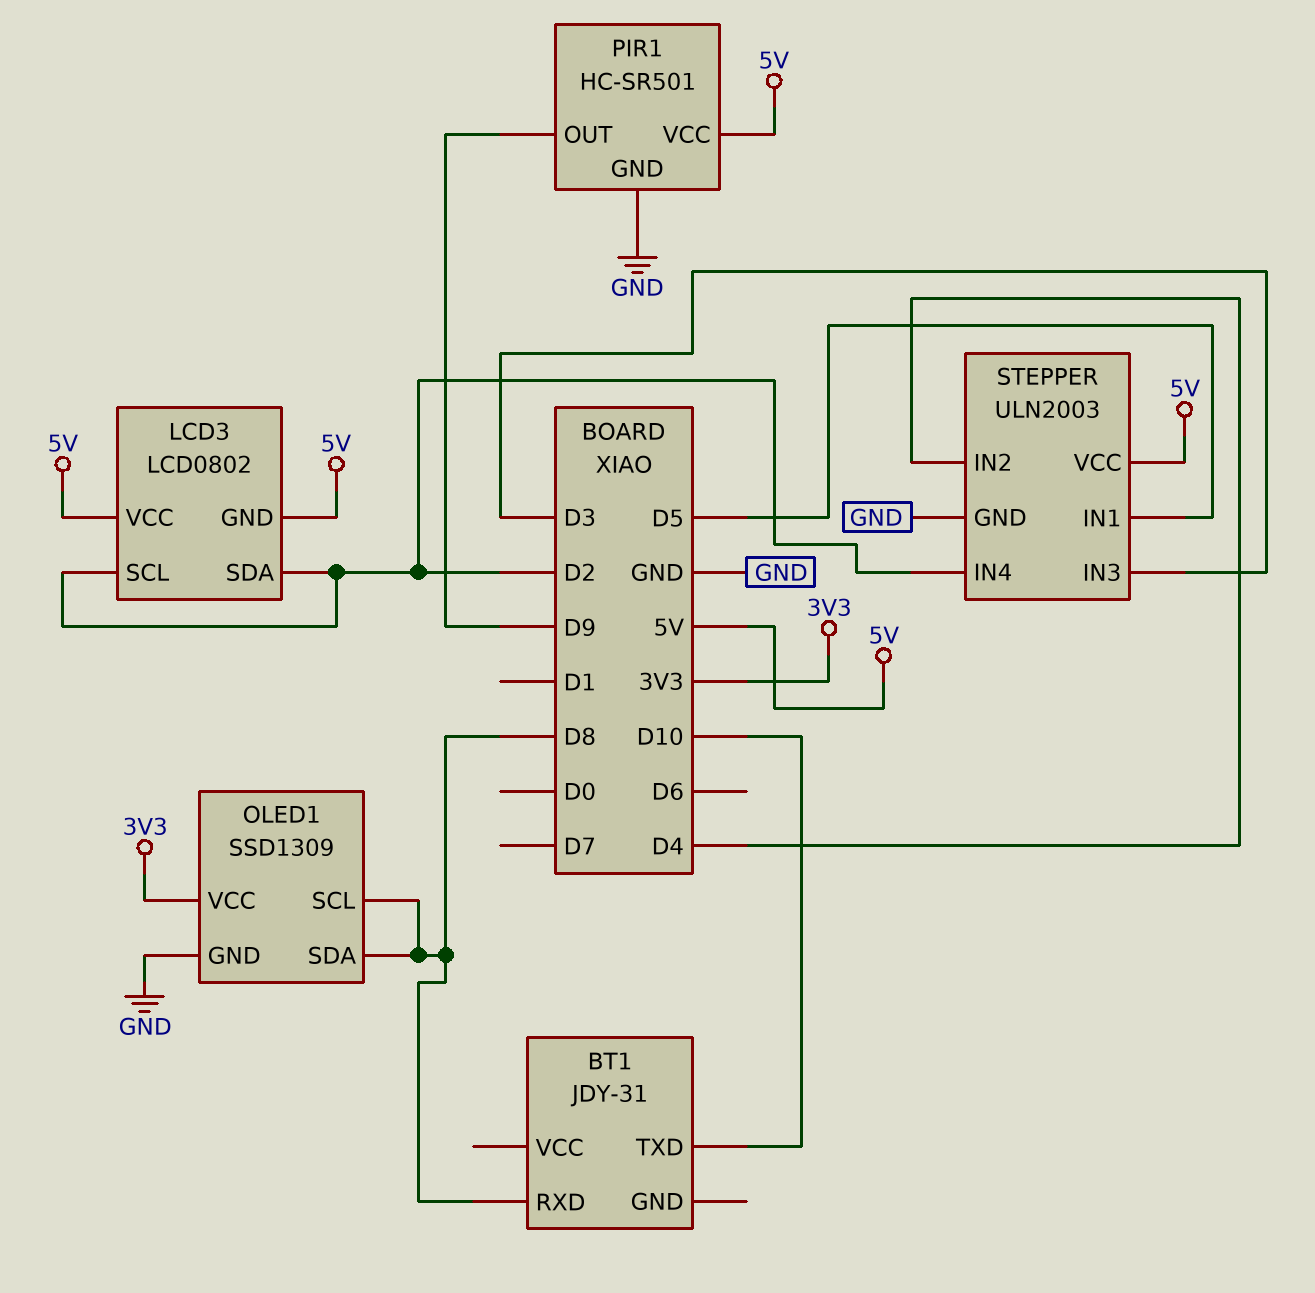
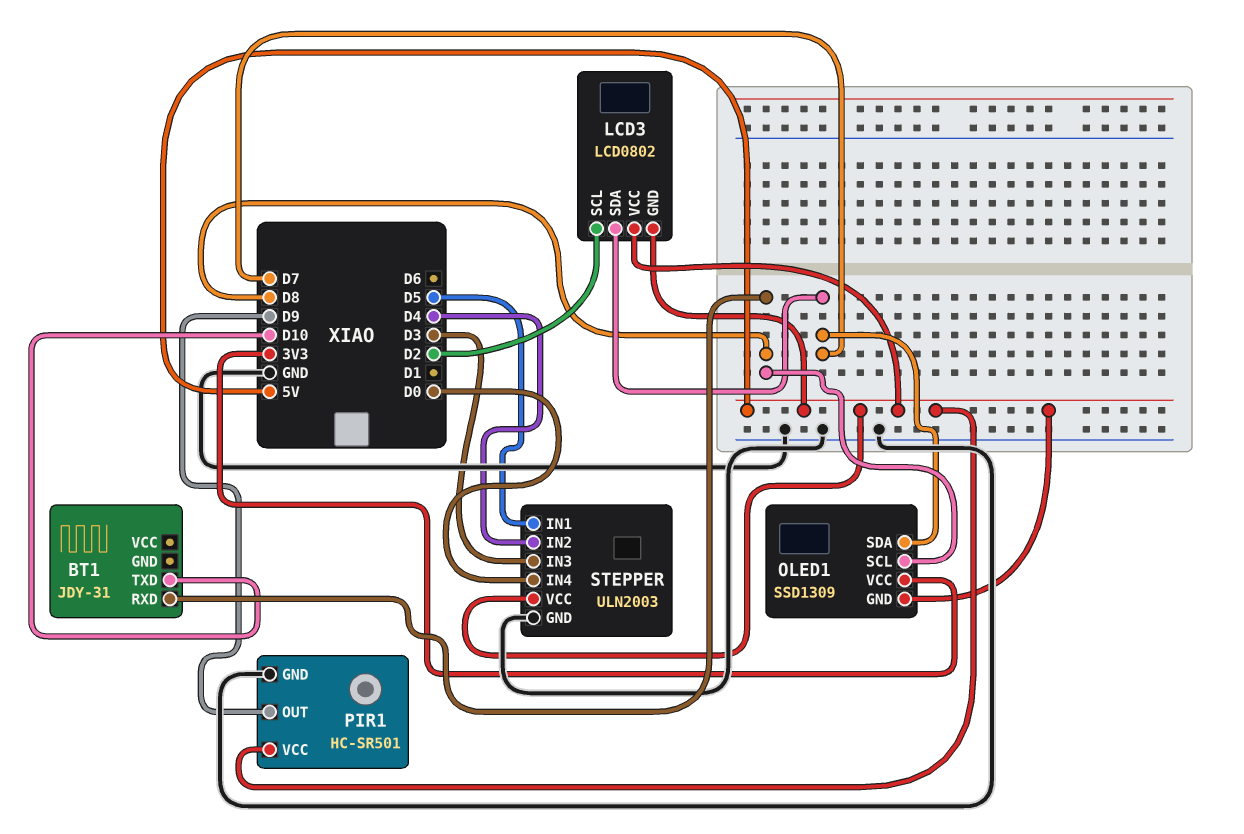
LCD3 pin SDA: D2 -> D7
OLED1 pin GND: GND -> 5V
OLED1 pin SDA: D8 -> D7
STEPPER pin IN4: D2 -> D0

